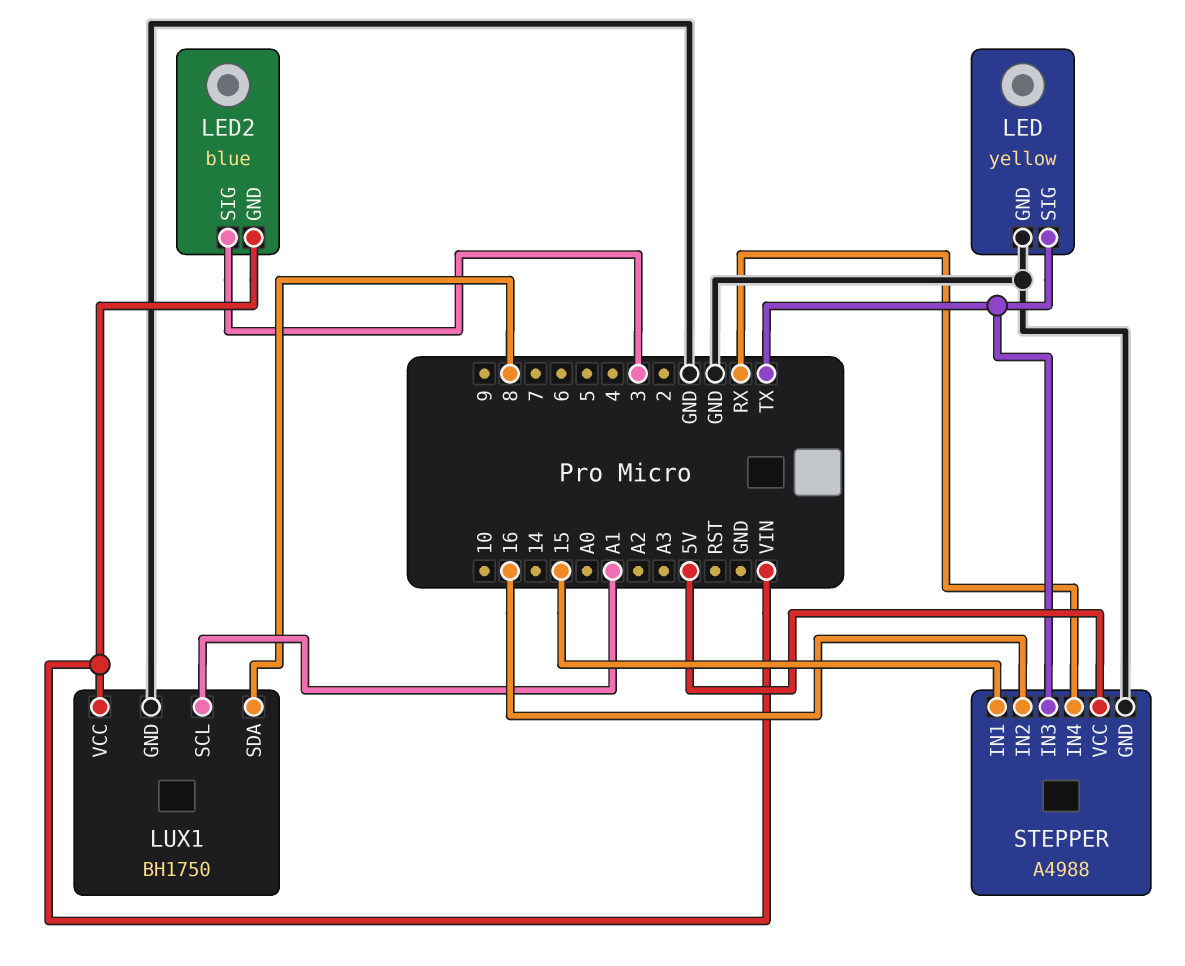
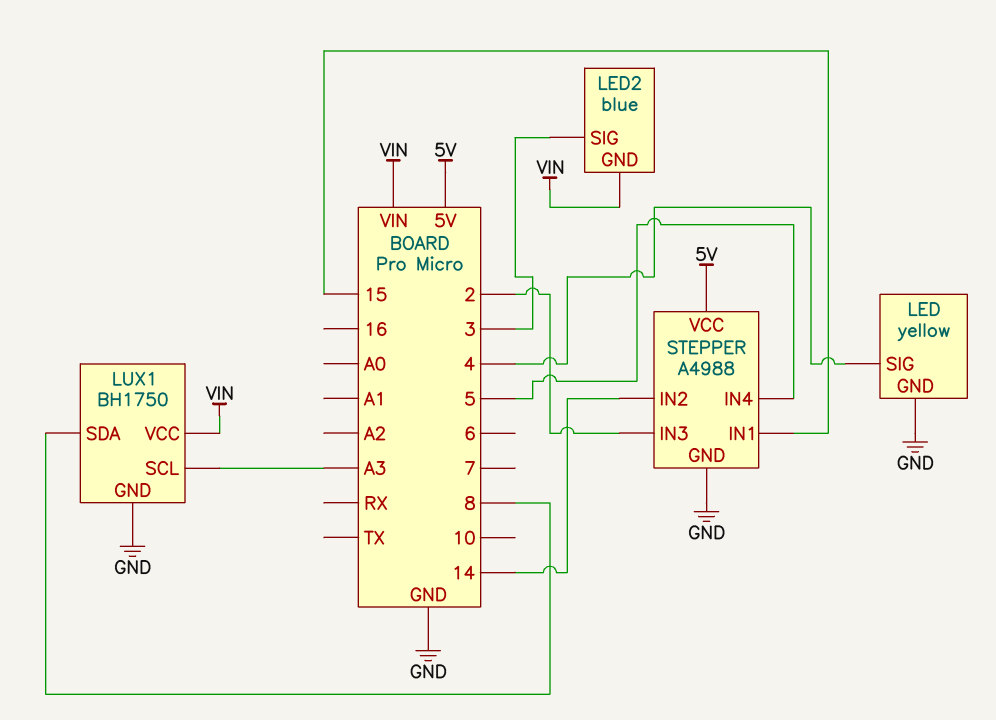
LED pin SIG: TX -> 4
LUX1 pin SCL: A1 -> A3
STEPPER pin IN2: 16 -> 14
STEPPER pin IN3: TX -> 2
STEPPER pin IN4: RX -> 5

